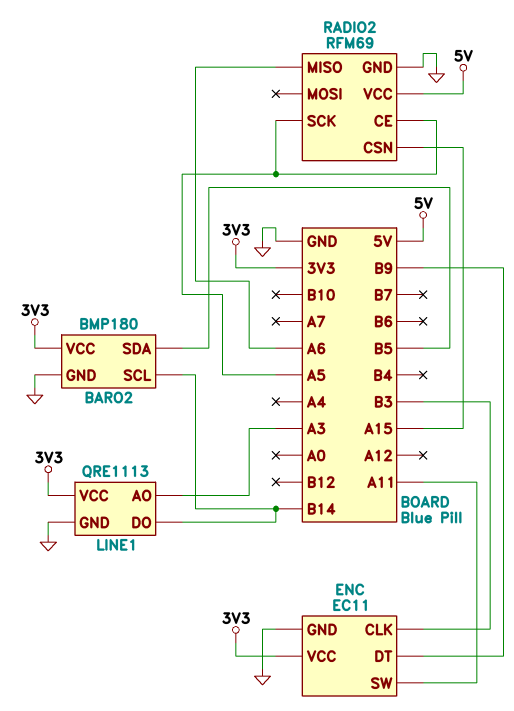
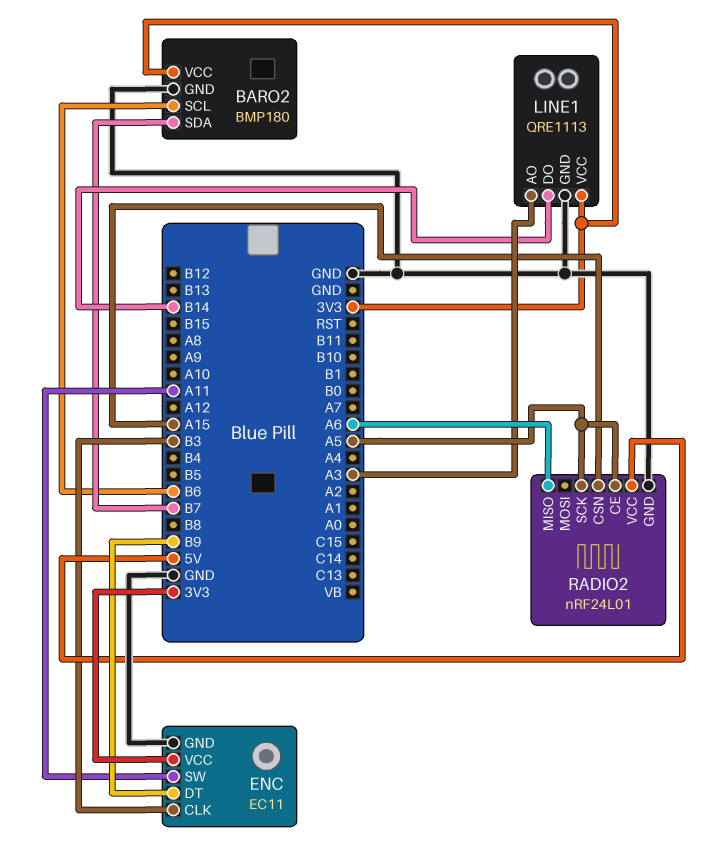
BARO2 pin SCL: B14 -> B6
BARO2 pin SDA: B5 -> B7
RADIO2: RFM69 -> nRF24L01

